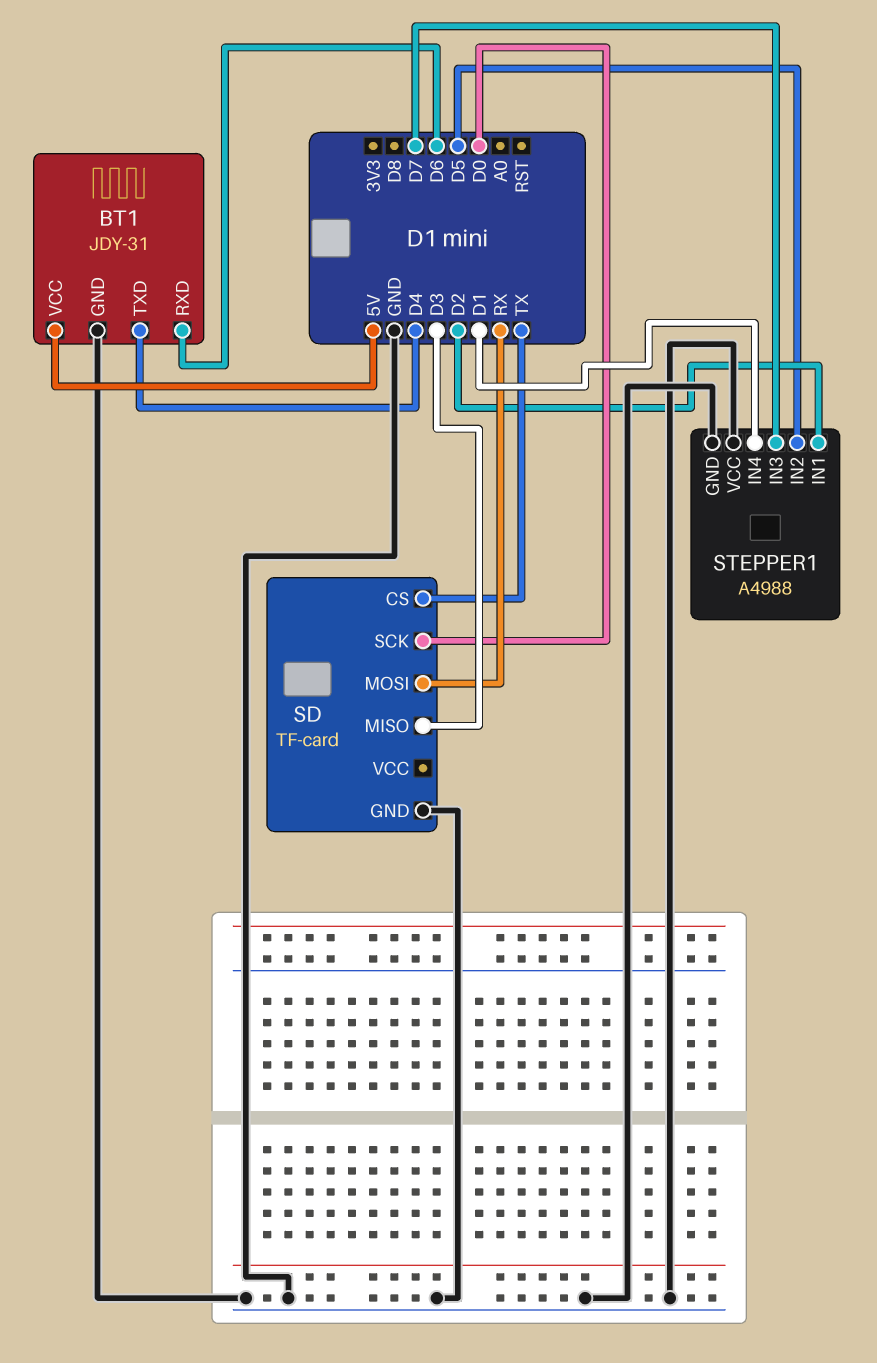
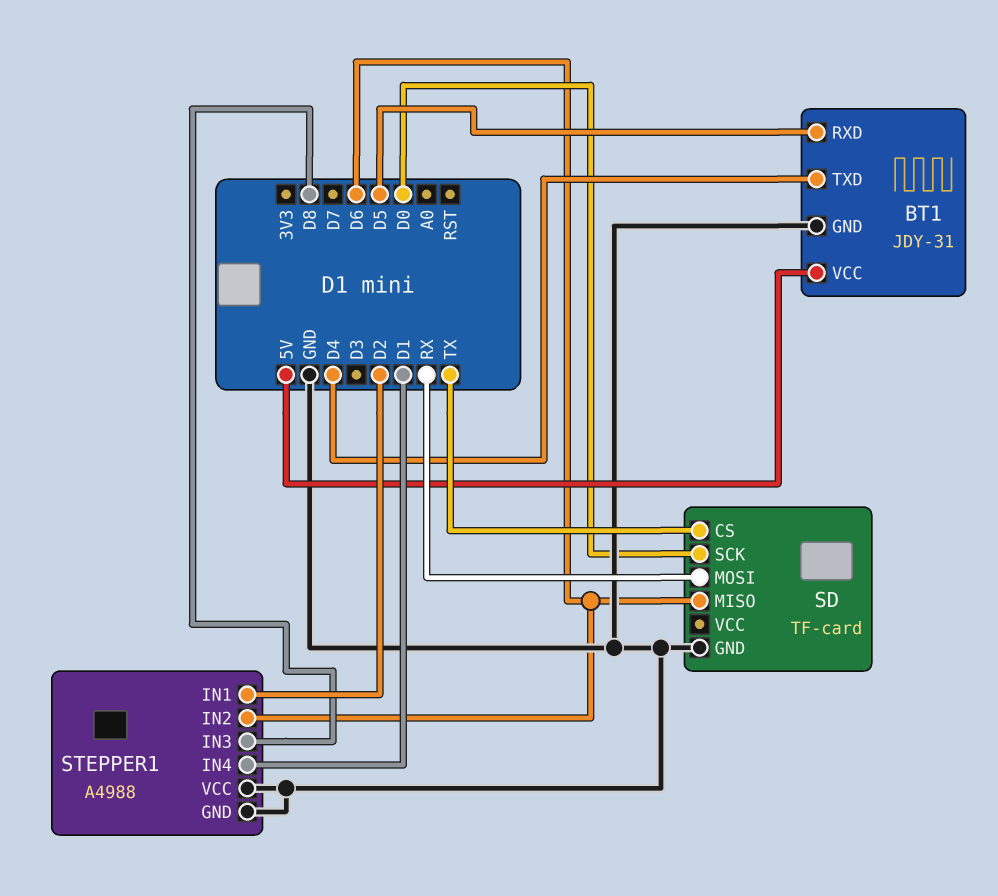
BT1 pin RXD: D6 -> D5
SD pin MISO: D3 -> D6
STEPPER1 pin IN2: D5 -> D6
STEPPER1 pin IN3: D7 -> D8

